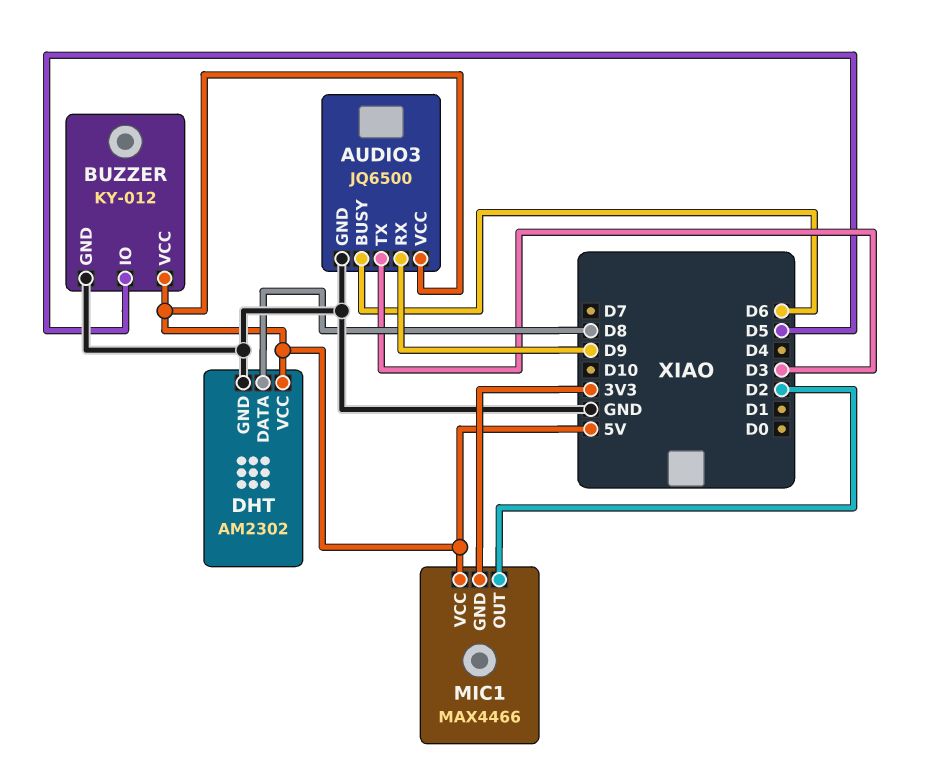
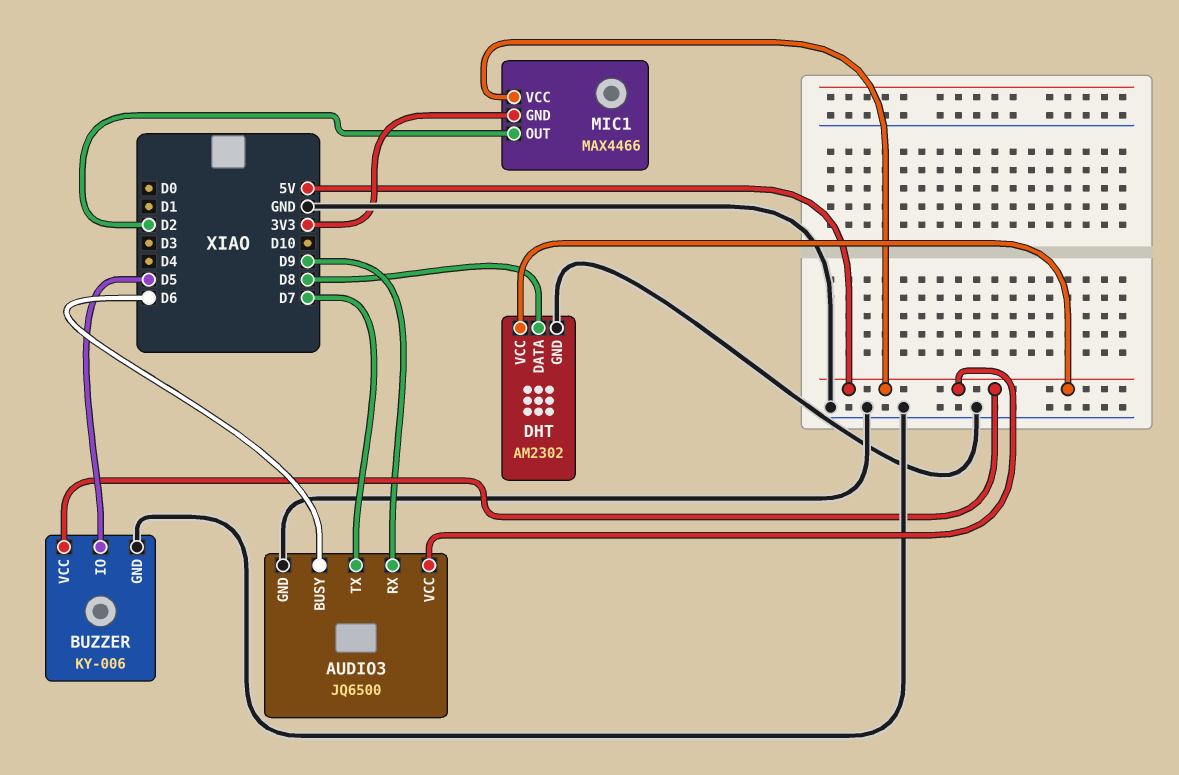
AUDIO3 pin TX: D3 -> D7
BUZZER: KY-012 -> KY-006

